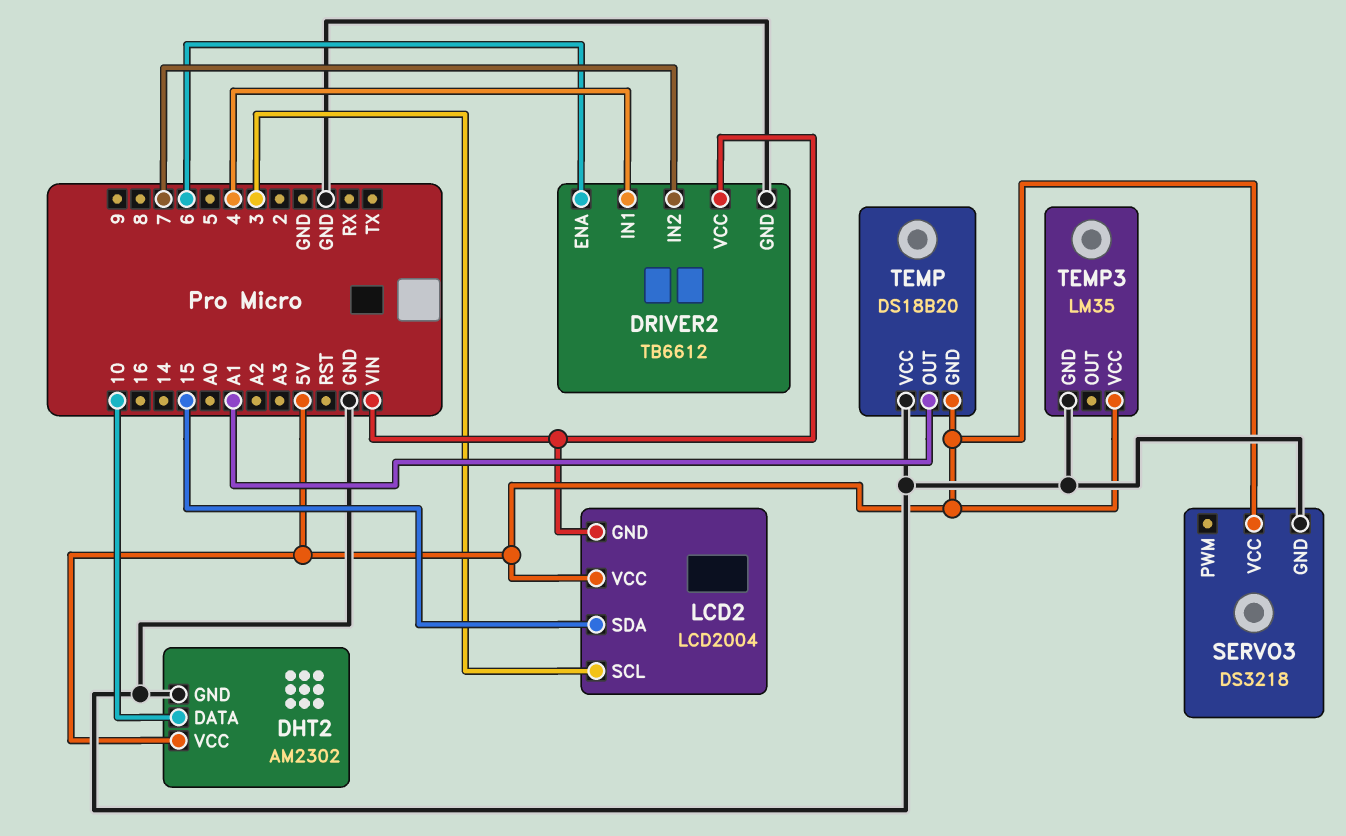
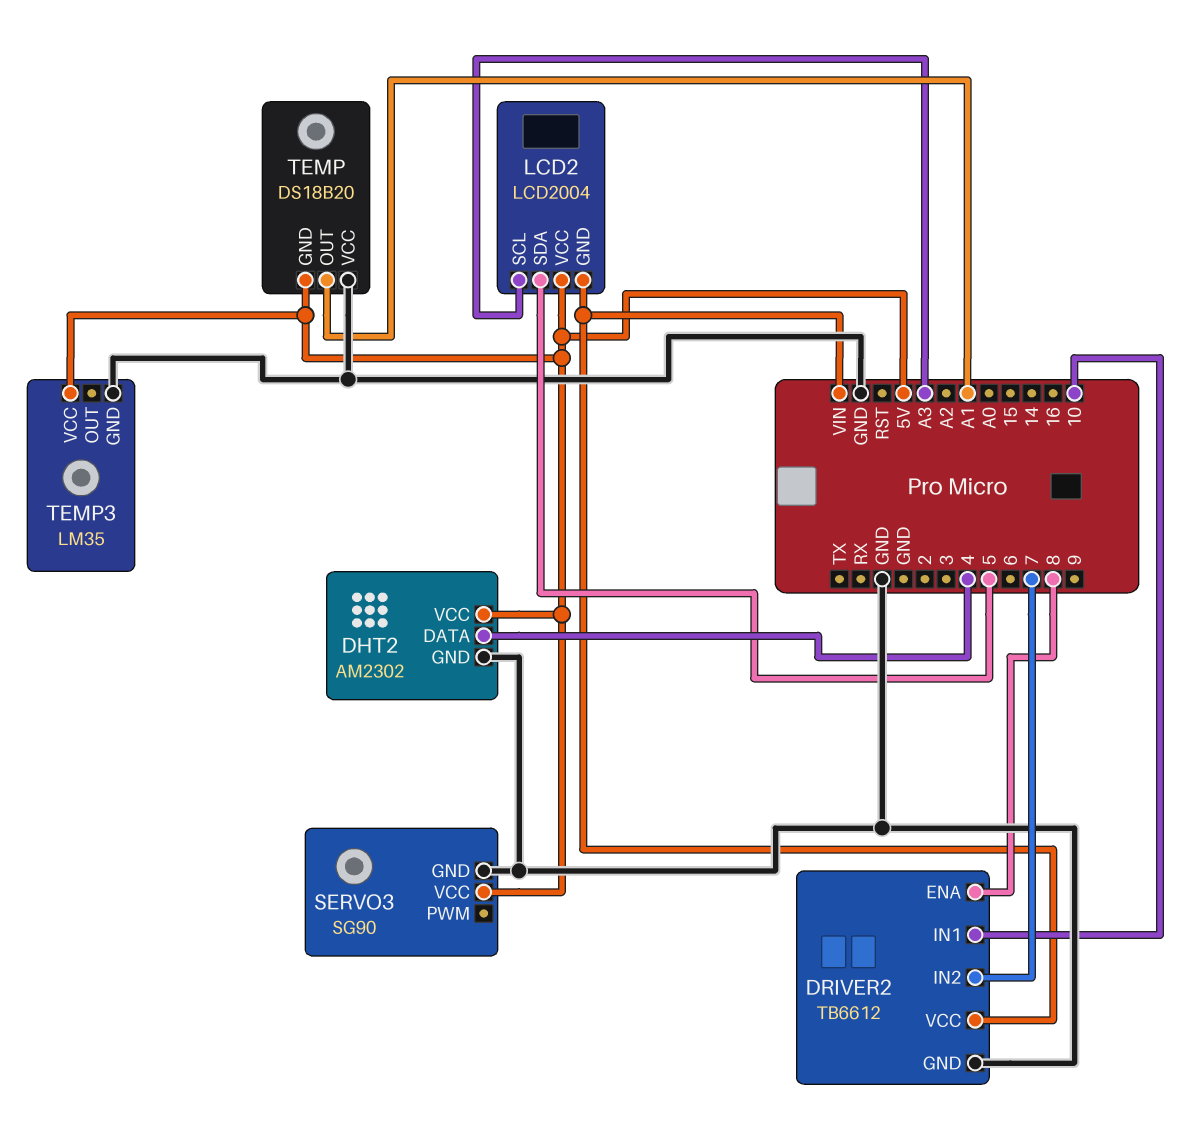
DHT2 pin DATA: 10 -> 4
DRIVER2 pin ENA: 6 -> 8
DRIVER2 pin IN1: 4 -> 10
LCD2 pin SCL: 3 -> A3
LCD2 pin SDA: 15 -> 5
SERVO3: DS3218 -> SG90

